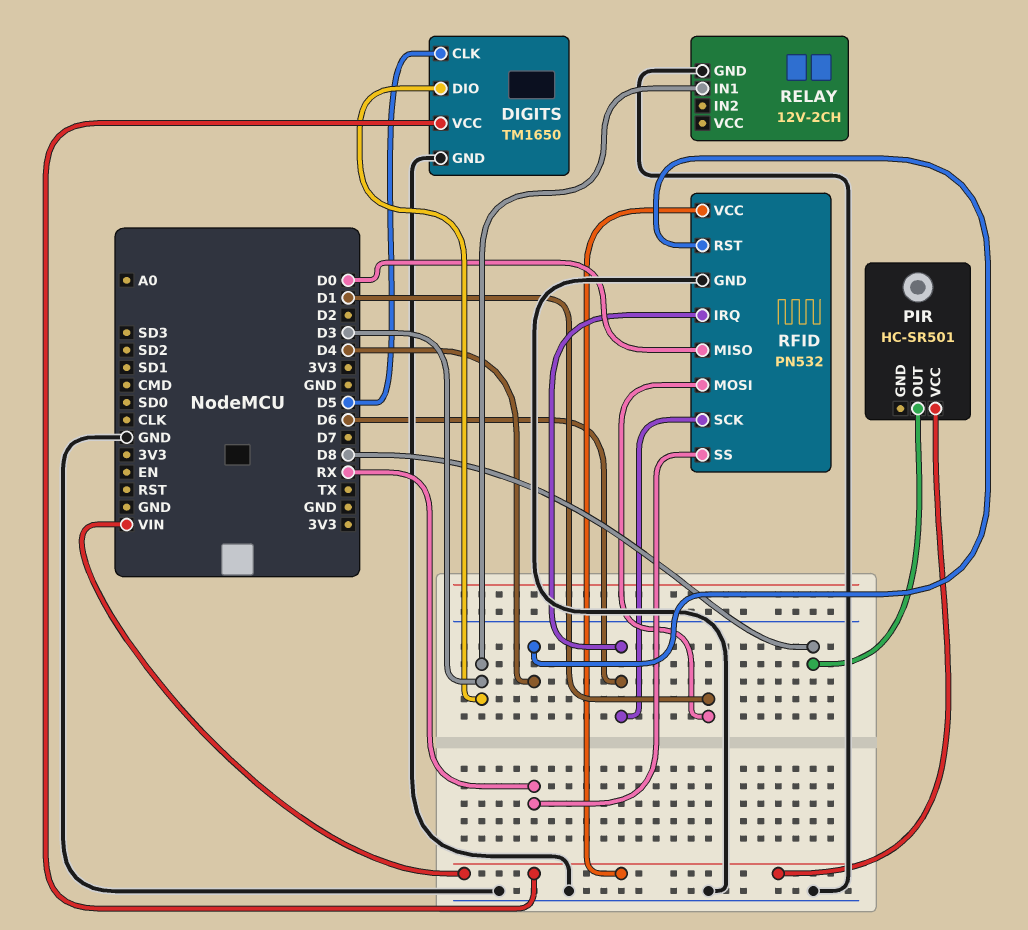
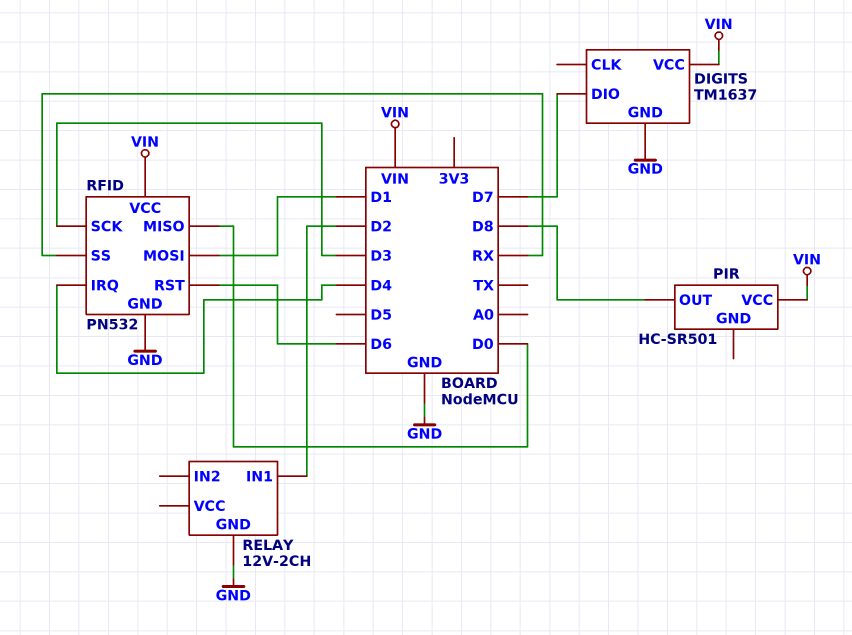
DIGITS: TM1650 -> TM1637
DIGITS pin CLK: D5 -> none
DIGITS pin DIO: D3 -> D7
RELAY pin IN1: D3 -> D2
RFID pin IRQ: D6 -> D4
RFID pin RST: D4 -> D6
RFID pin SCK: D6 -> D3

